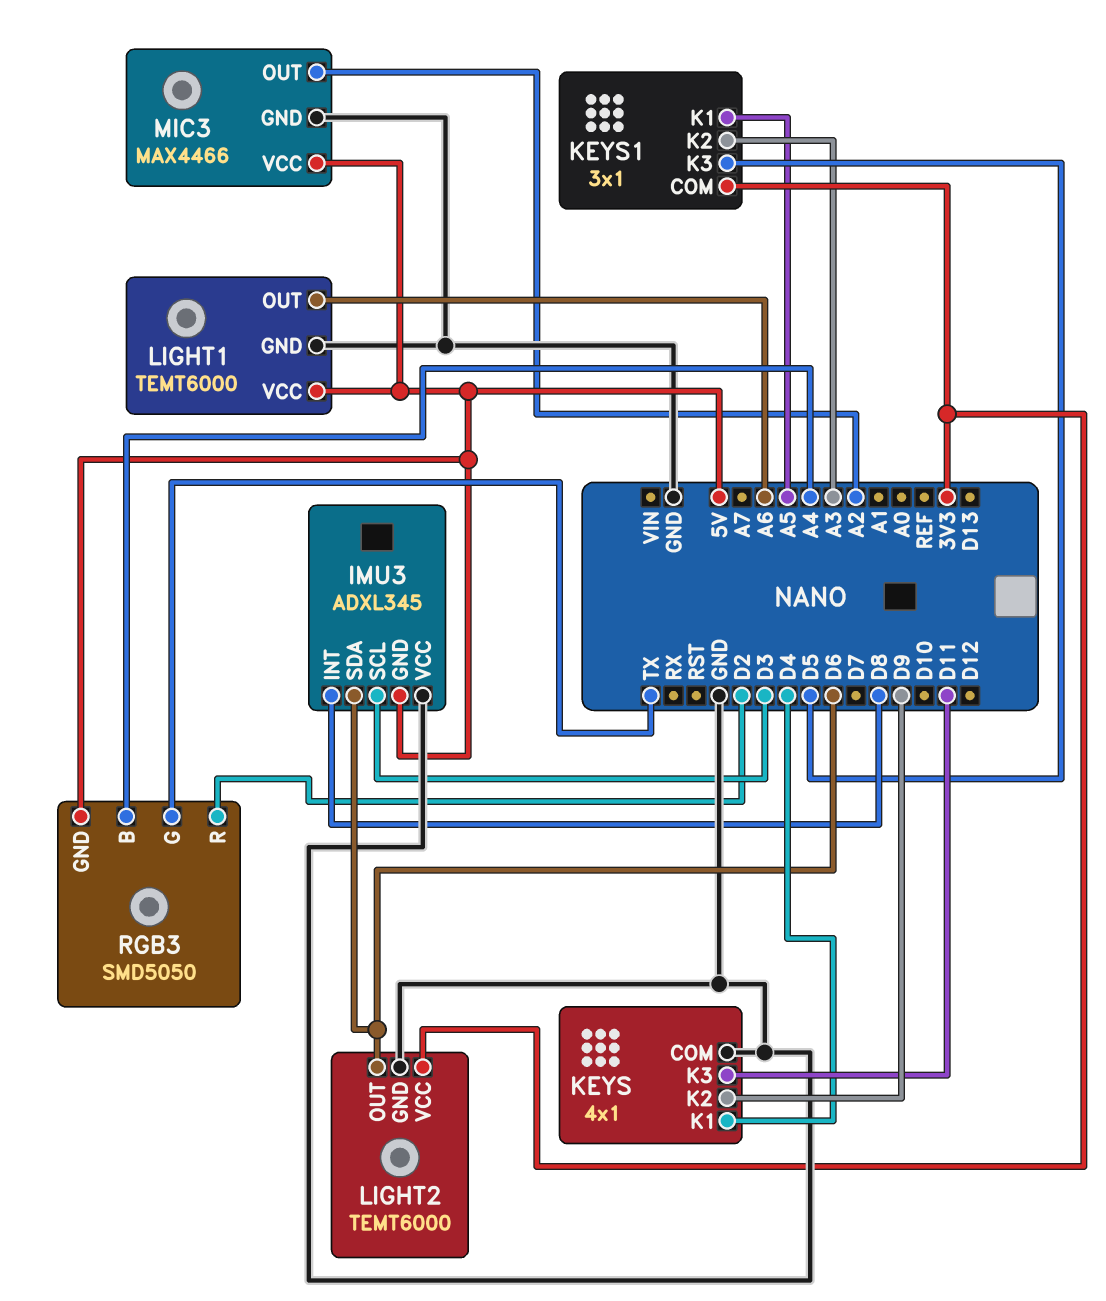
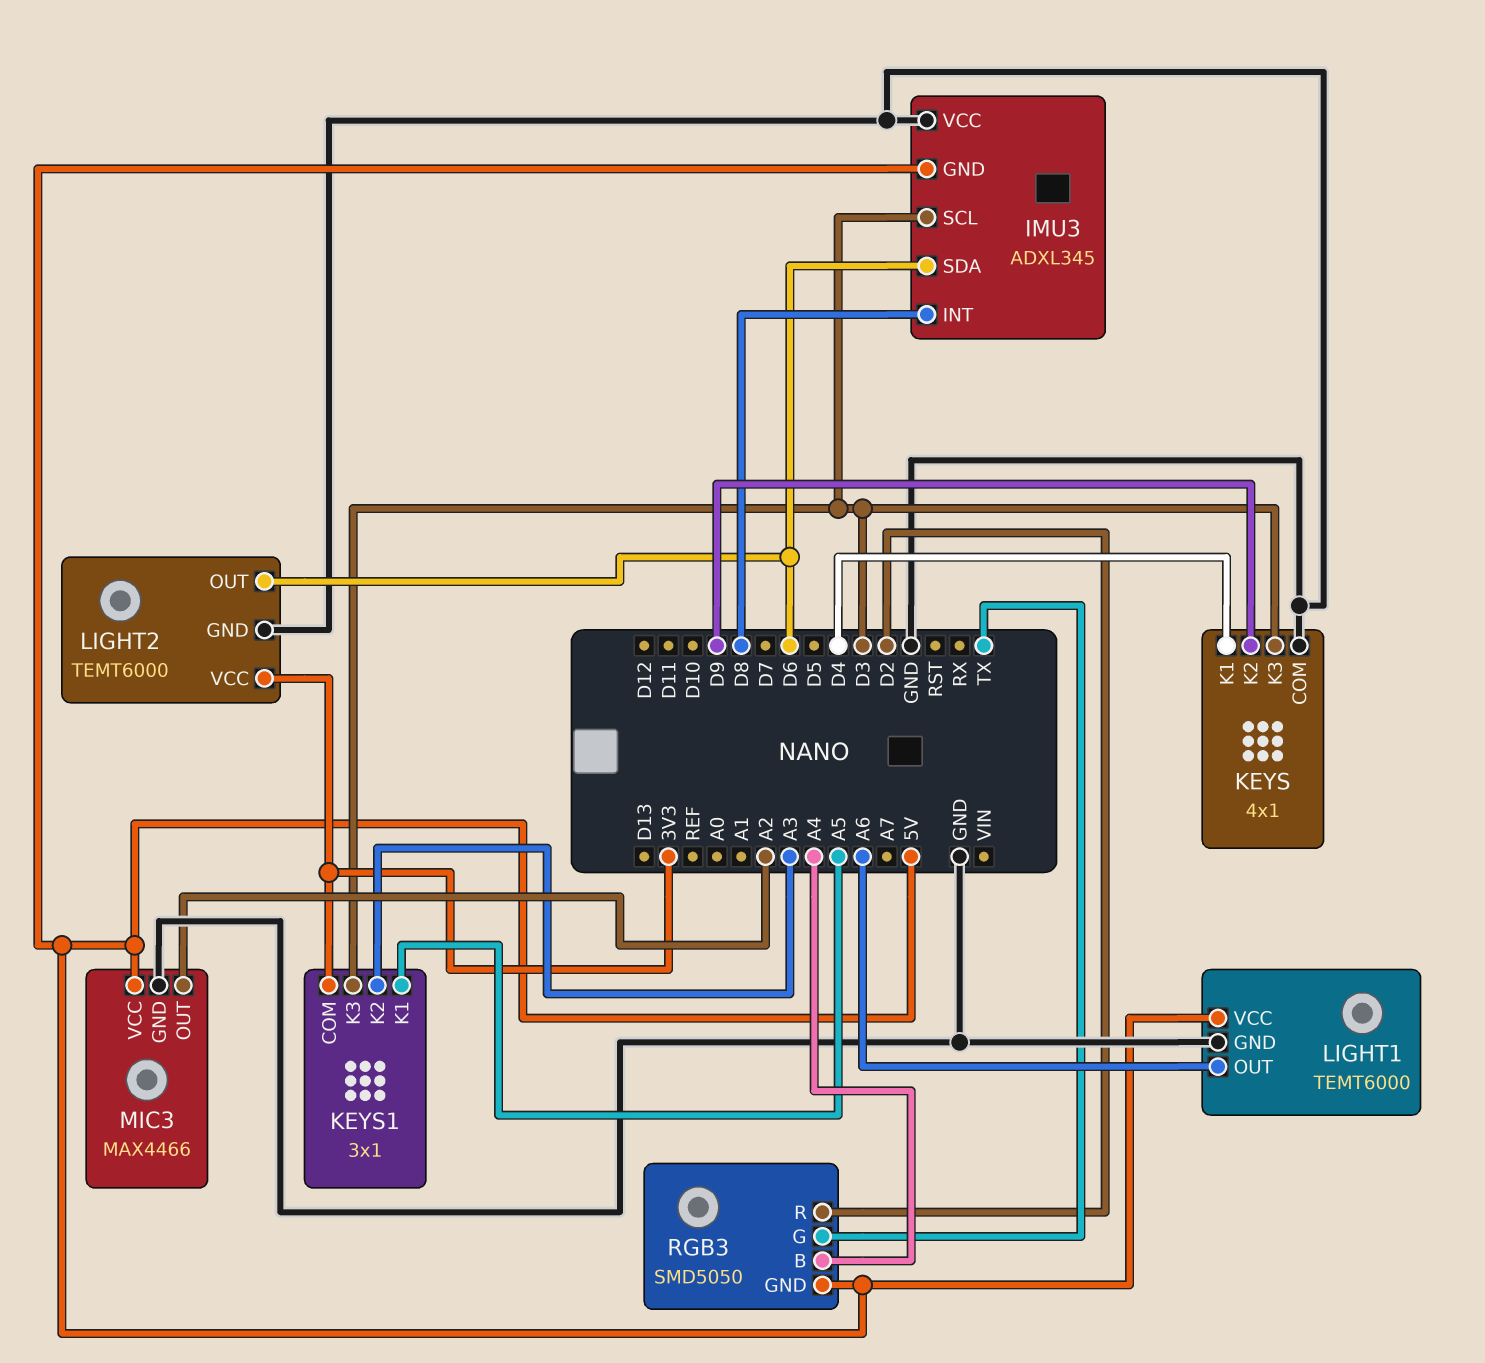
KEYS pin K3: D11 -> D3
KEYS1 pin K3: D5 -> D3

